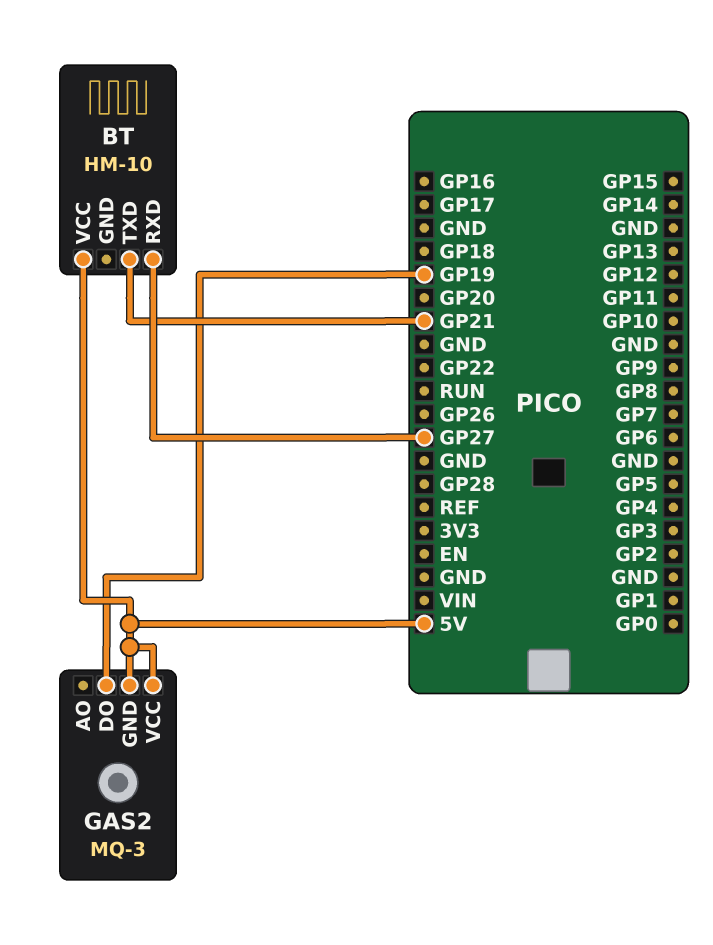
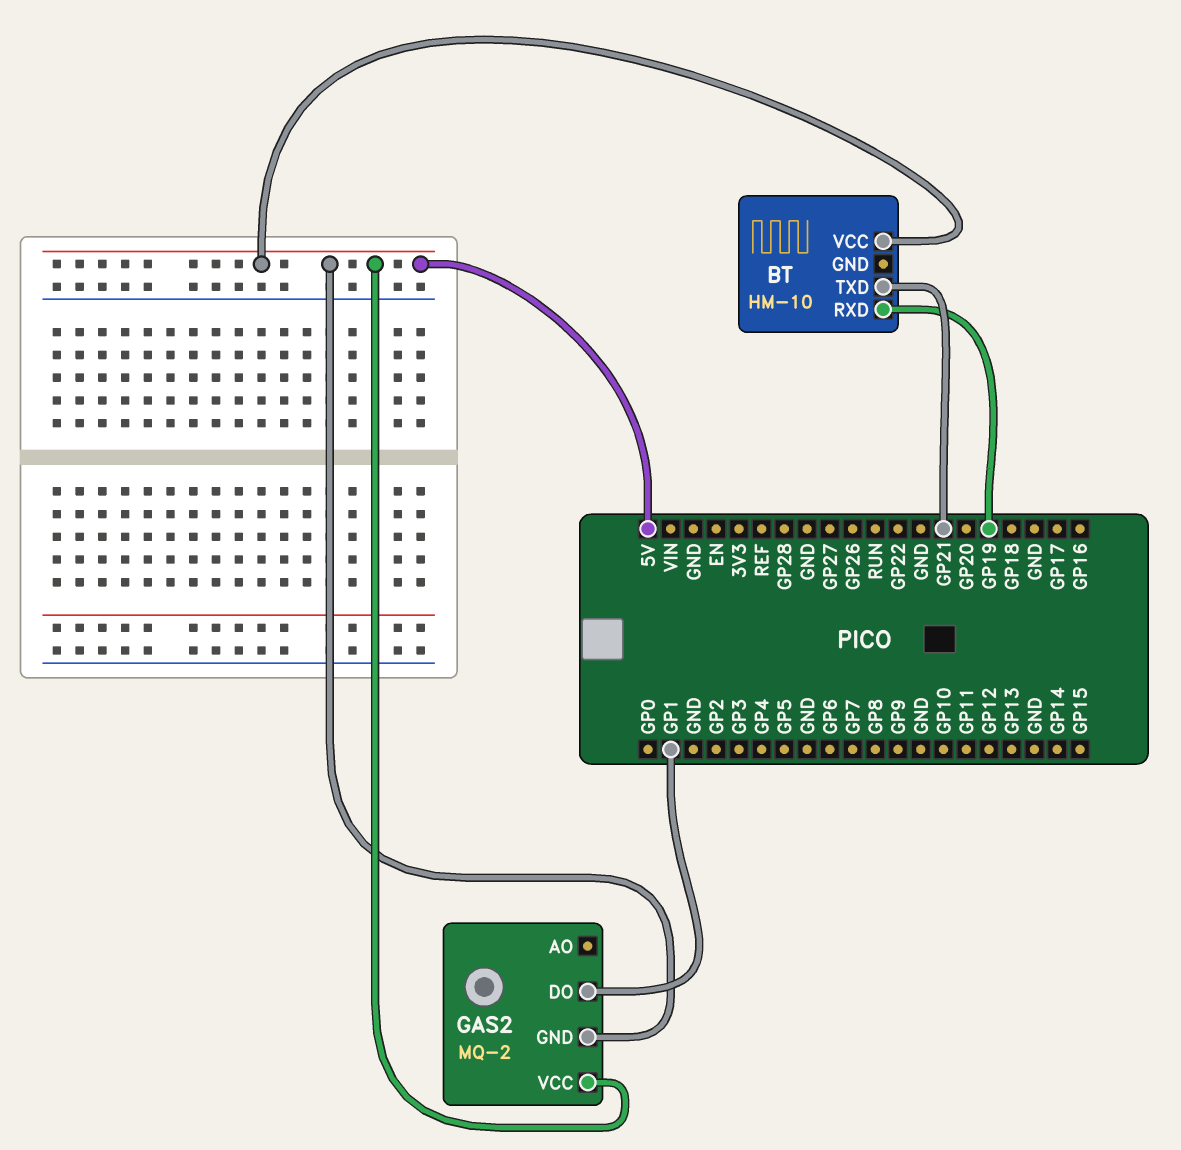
BT pin RXD: GP27 -> GP19
GAS2: MQ-3 -> MQ-2
GAS2 pin DO: GP19 -> GP1

